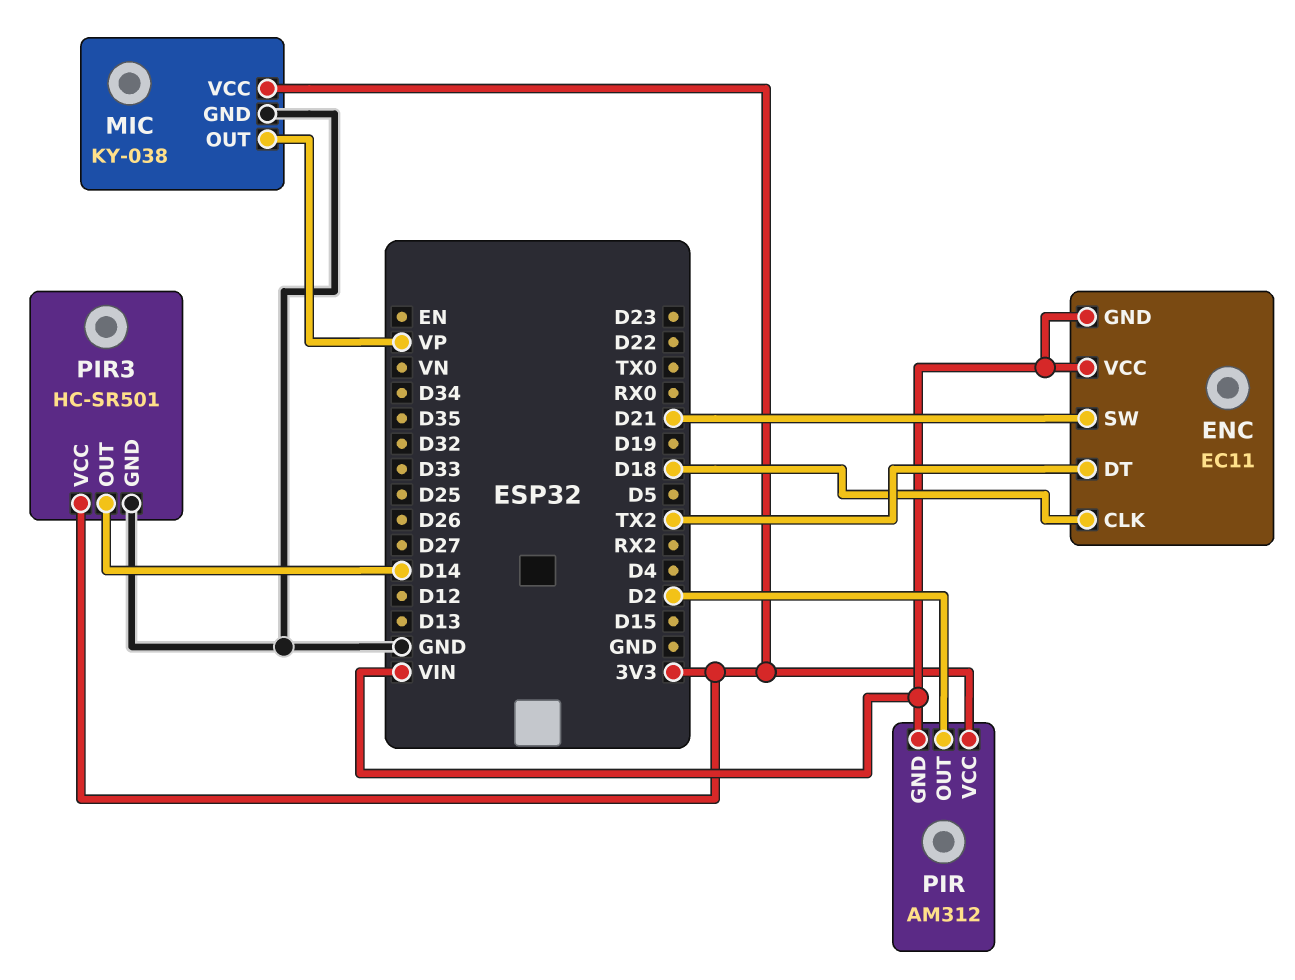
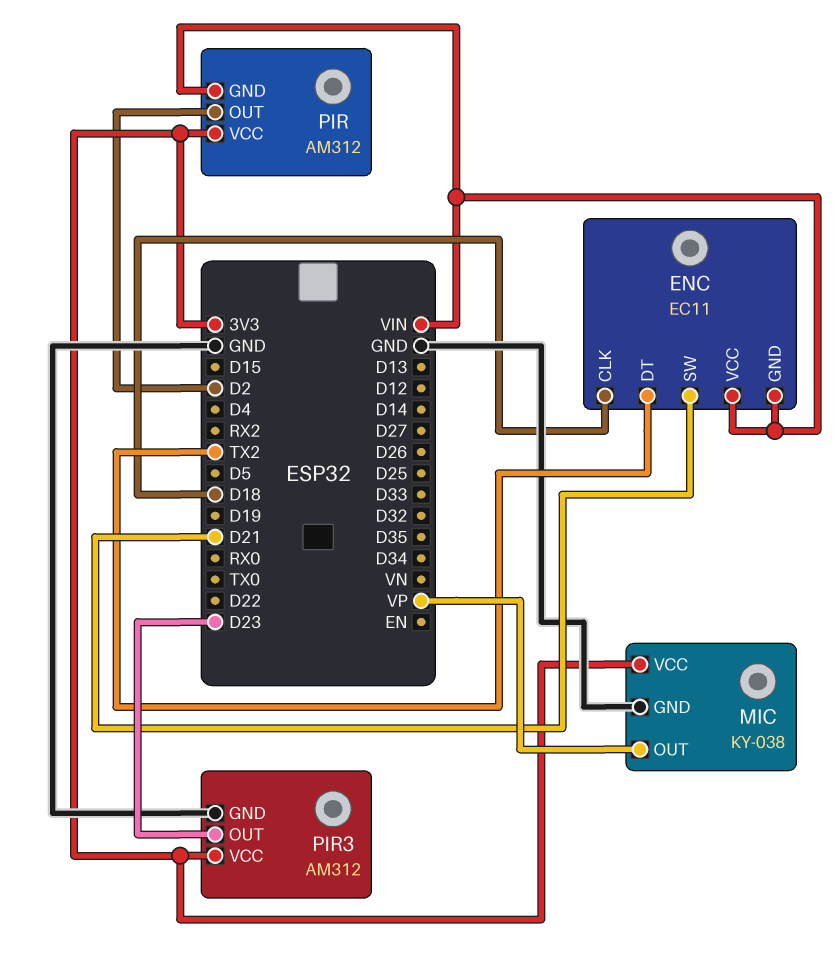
PIR3: HC-SR501 -> AM312
PIR3 pin OUT: D14 -> D23

